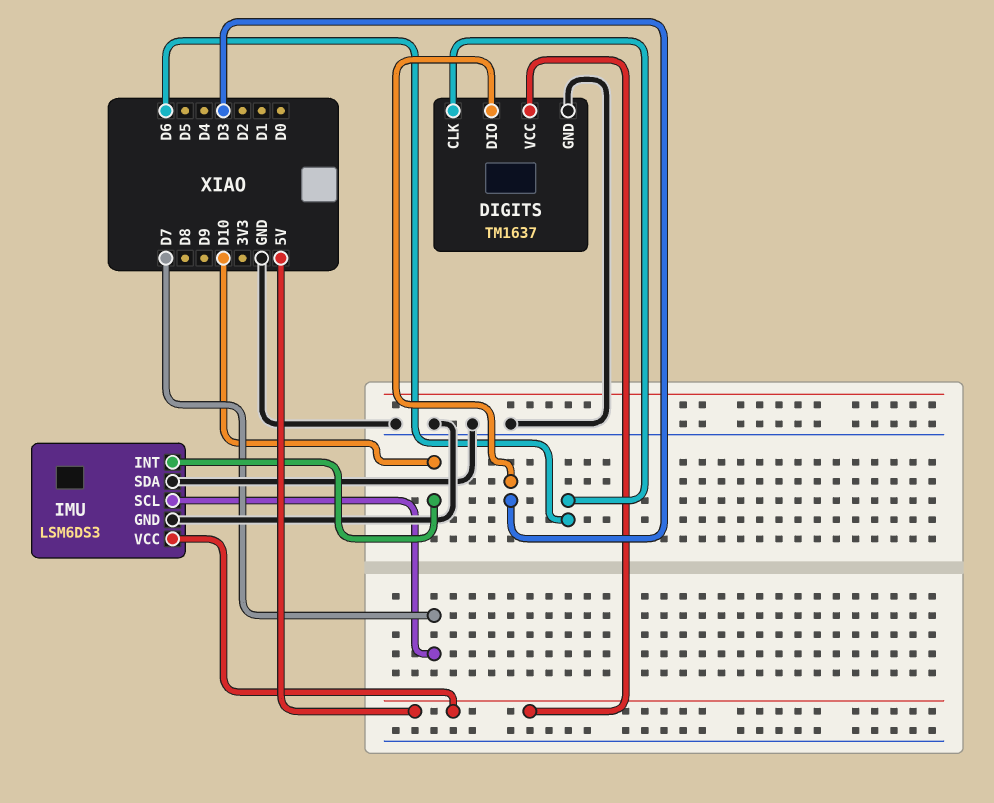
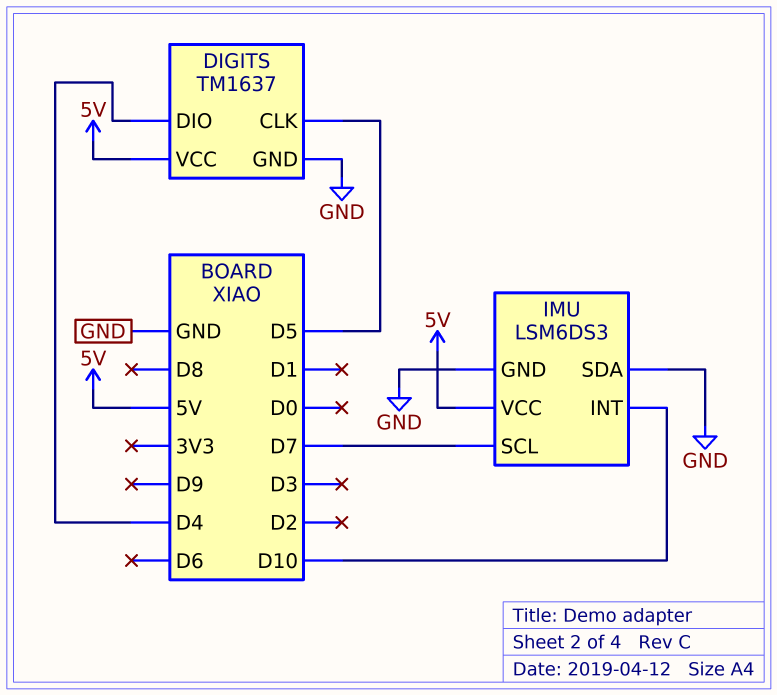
DIGITS pin CLK: D6 -> D5
DIGITS pin DIO: D3 -> D4

